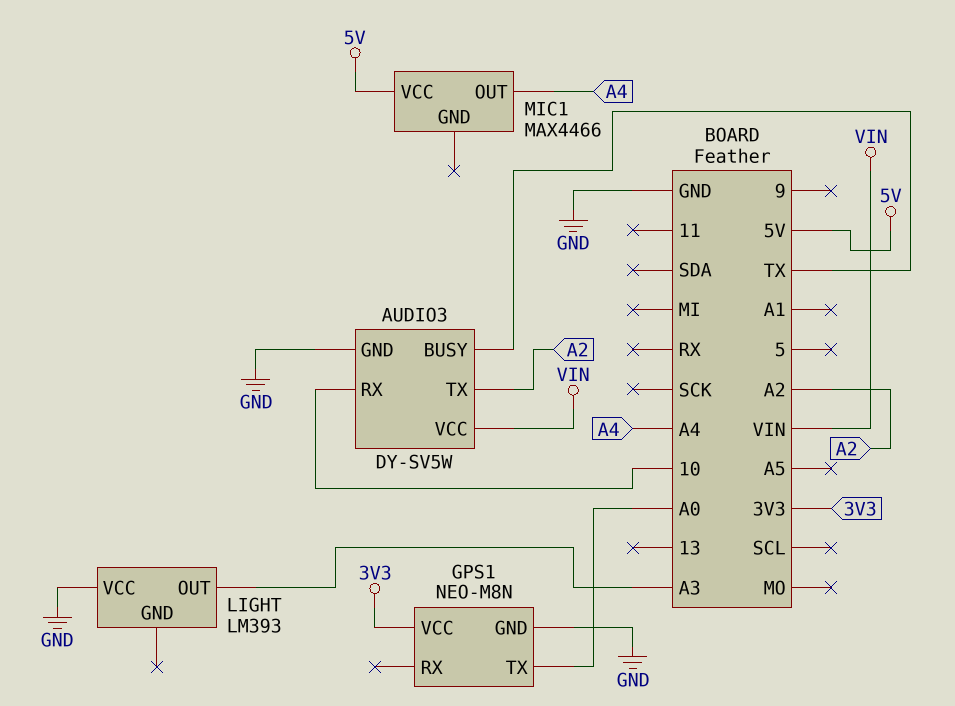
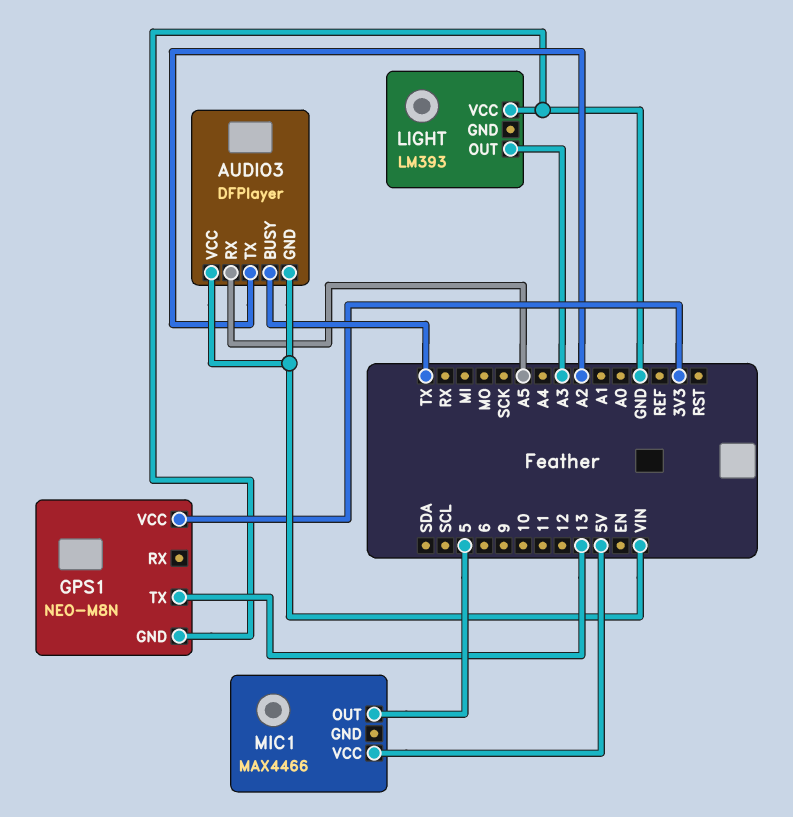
AUDIO3: DY-SV5W -> DFPlayer
AUDIO3 pin GND: GND -> VIN
AUDIO3 pin RX: 10 -> A5
GPS1 pin TX: A0 -> 13
MIC1 pin OUT: A4 -> 5

